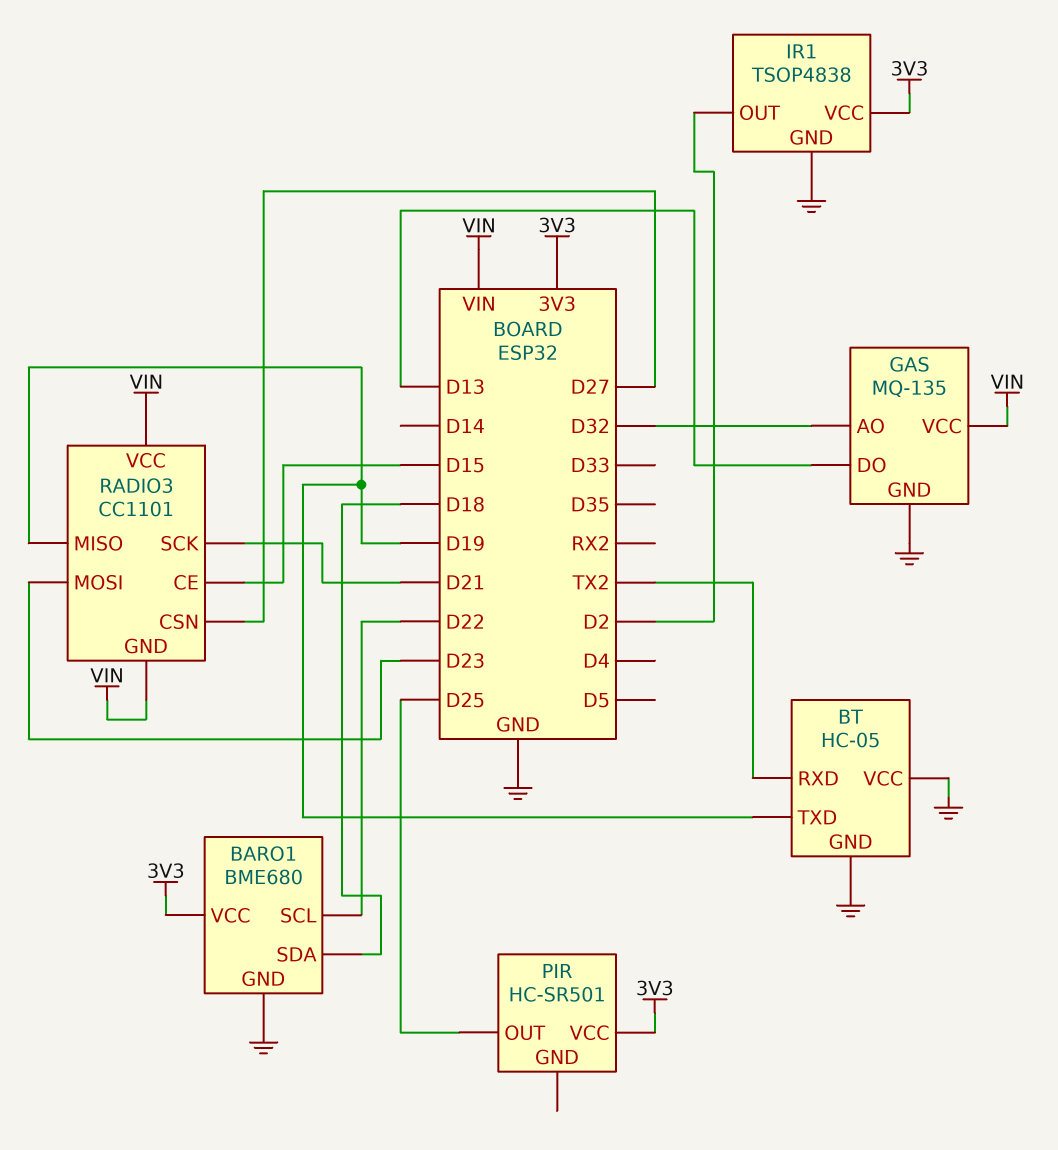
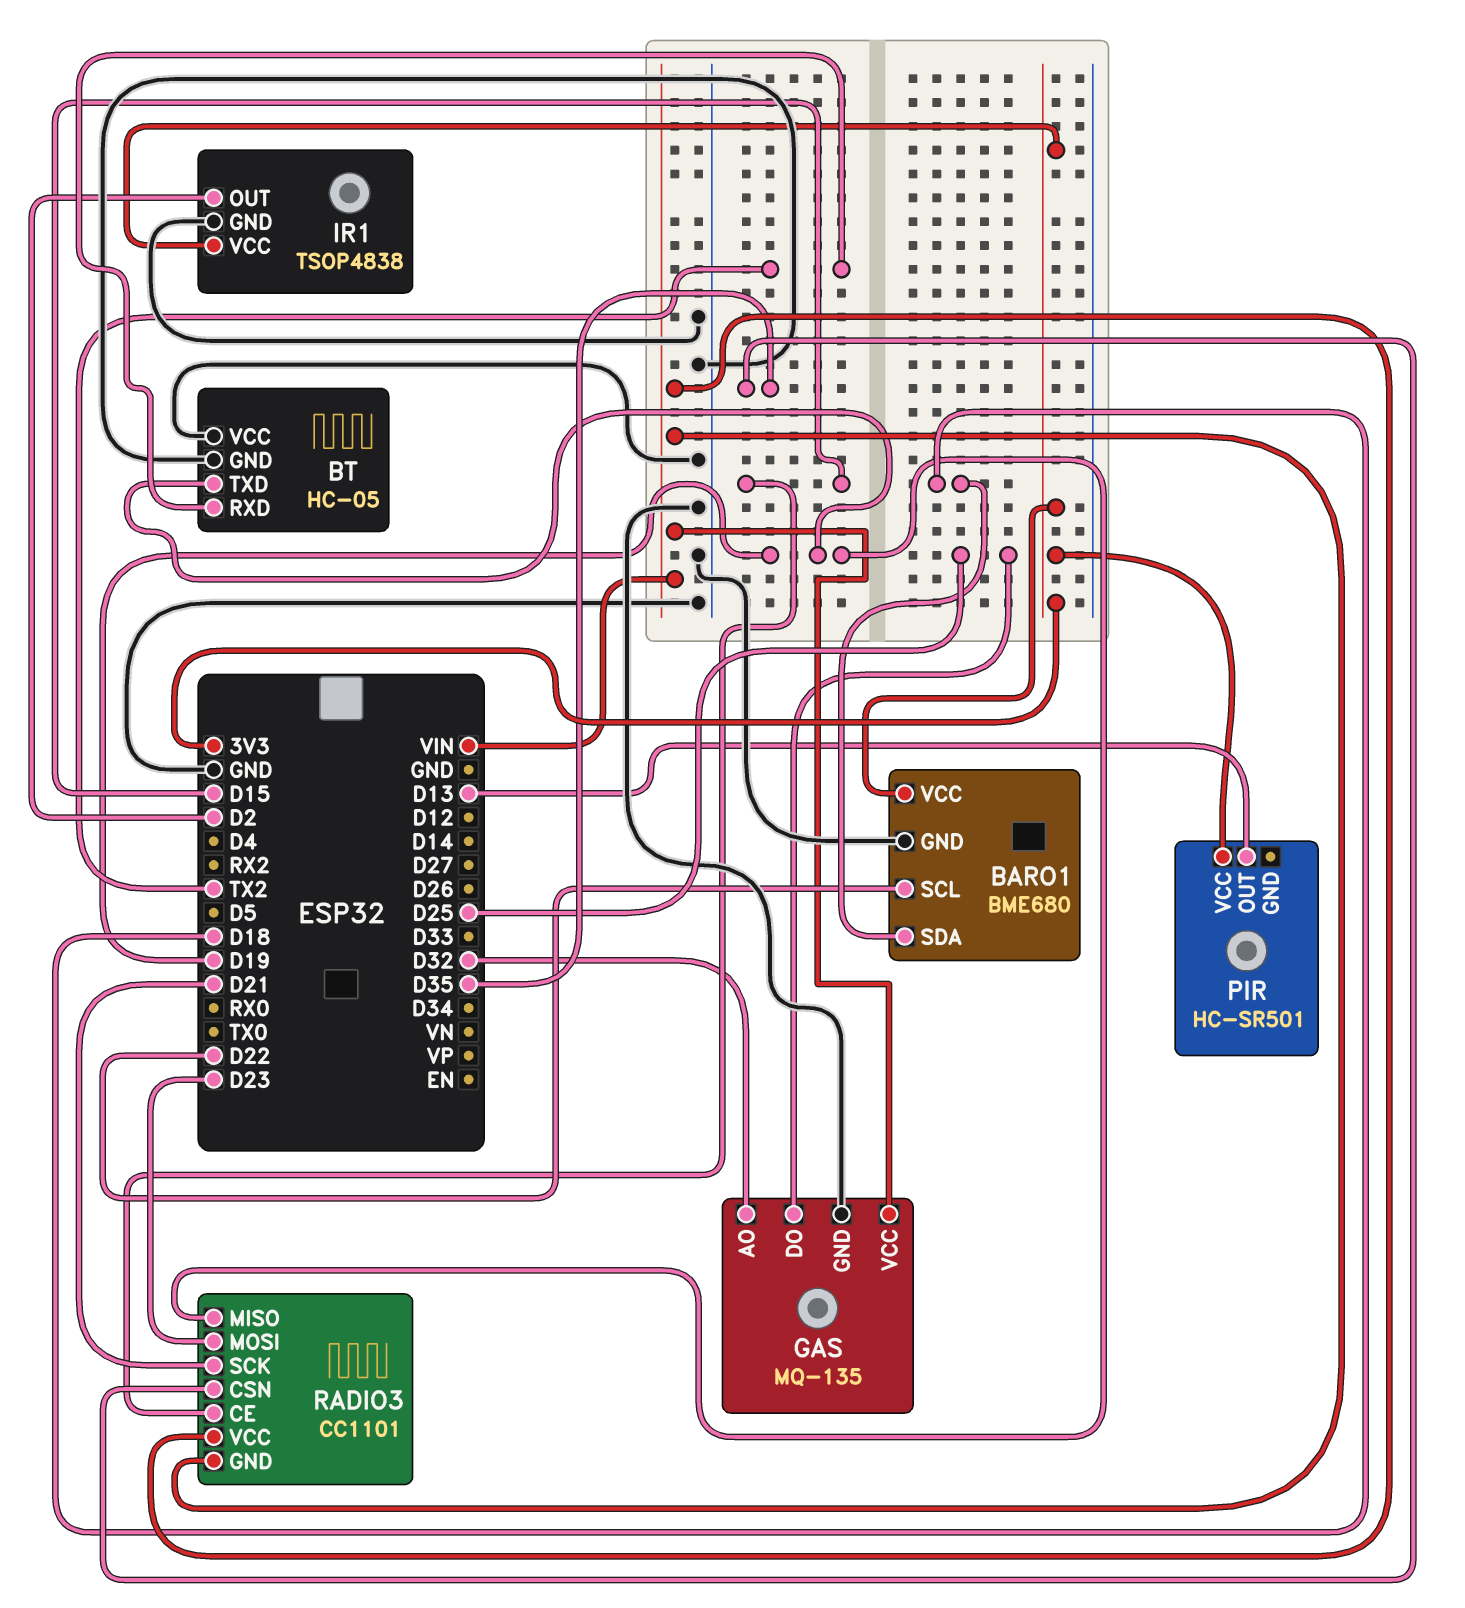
GAS pin DO: D13 -> D25
PIR pin OUT: D25 -> D13
RADIO3 pin CSN: D27 -> D35

